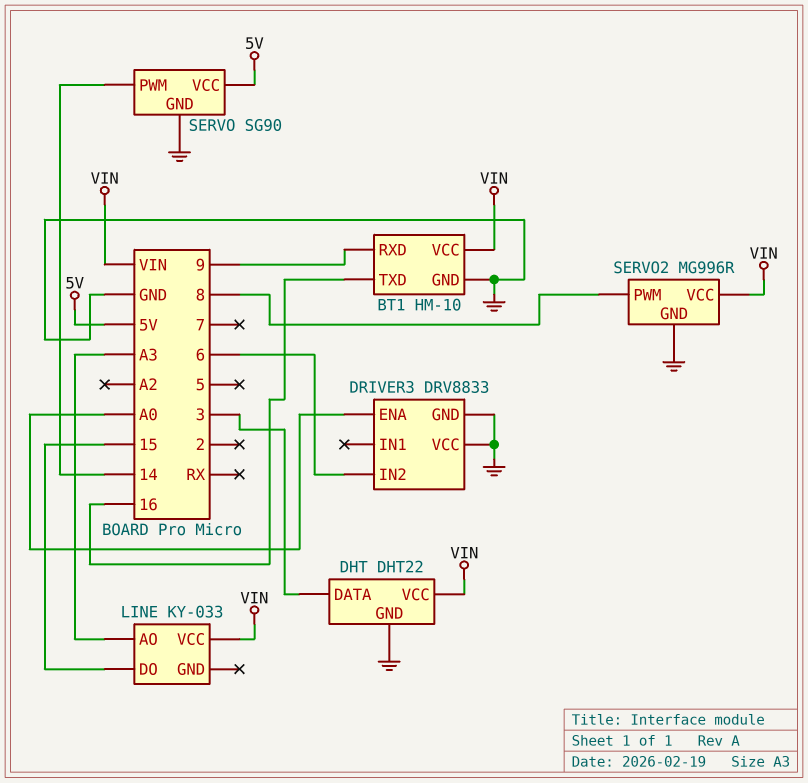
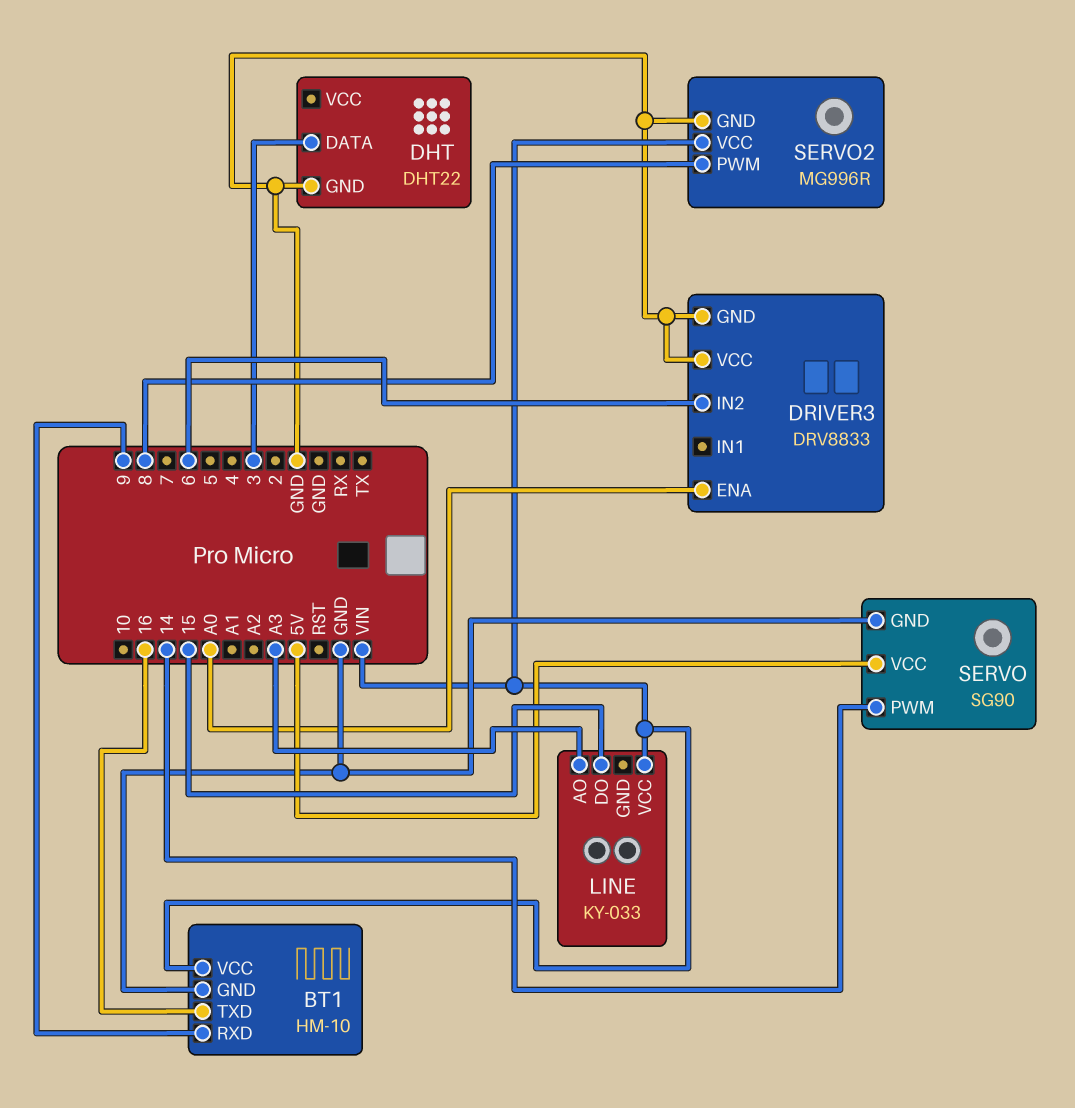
DHT pin VCC: VIN -> none

